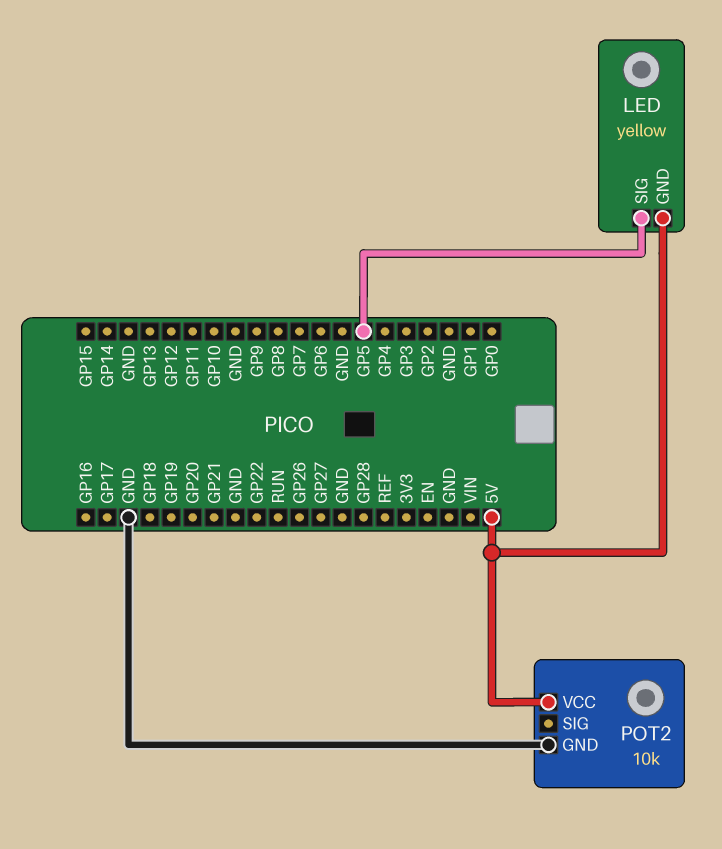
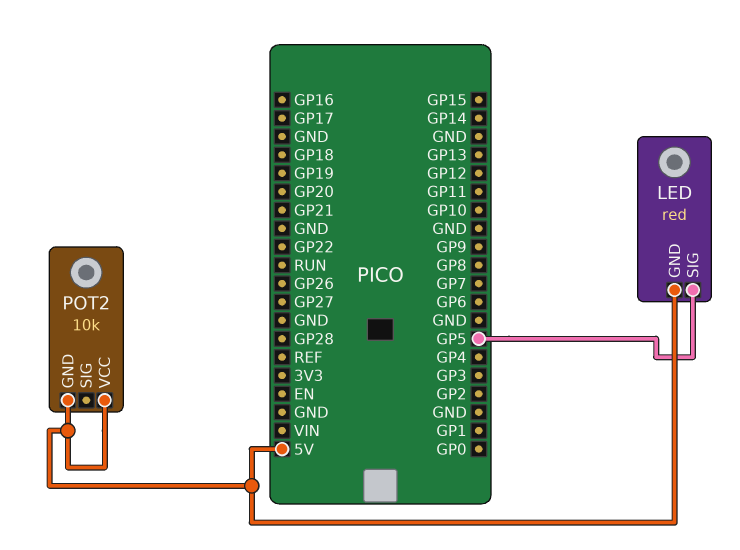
LED: yellow -> red
POT2 pin GND: GND -> 5V

